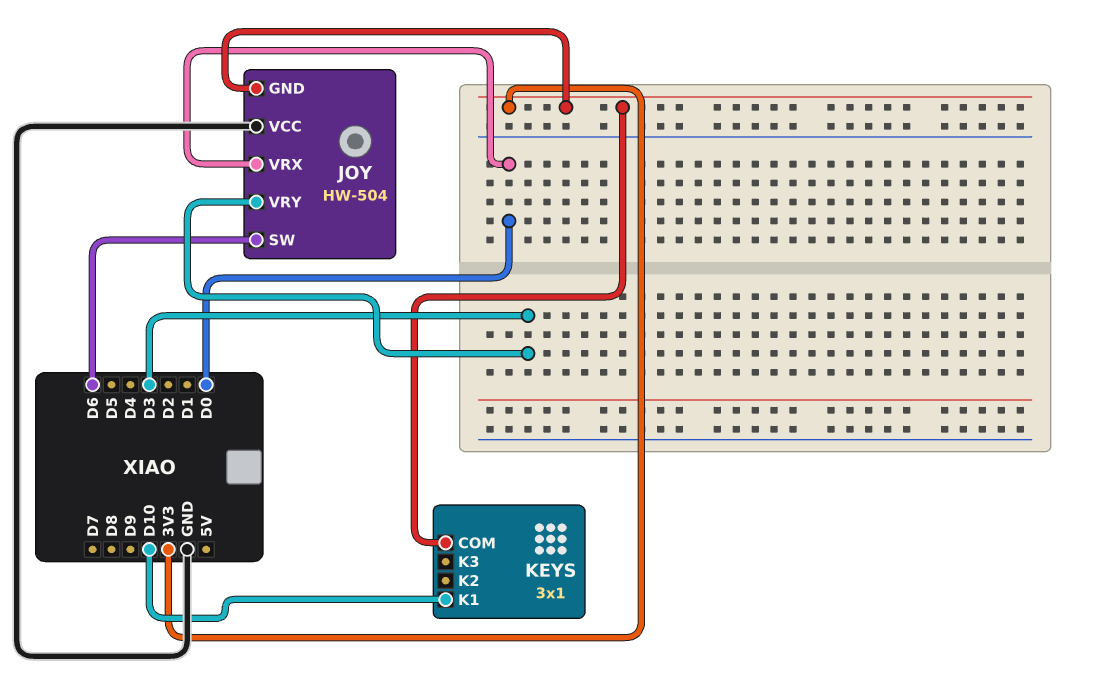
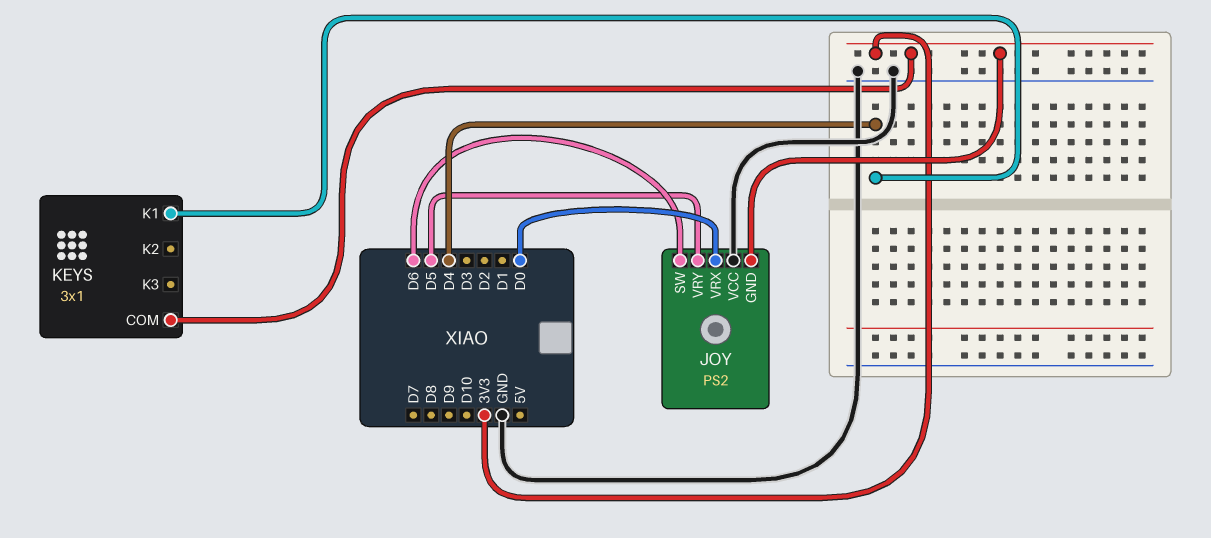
JOY: HW-504 -> PS2
JOY pin VRY: D3 -> D5
KEYS pin K1: D10 -> D4

